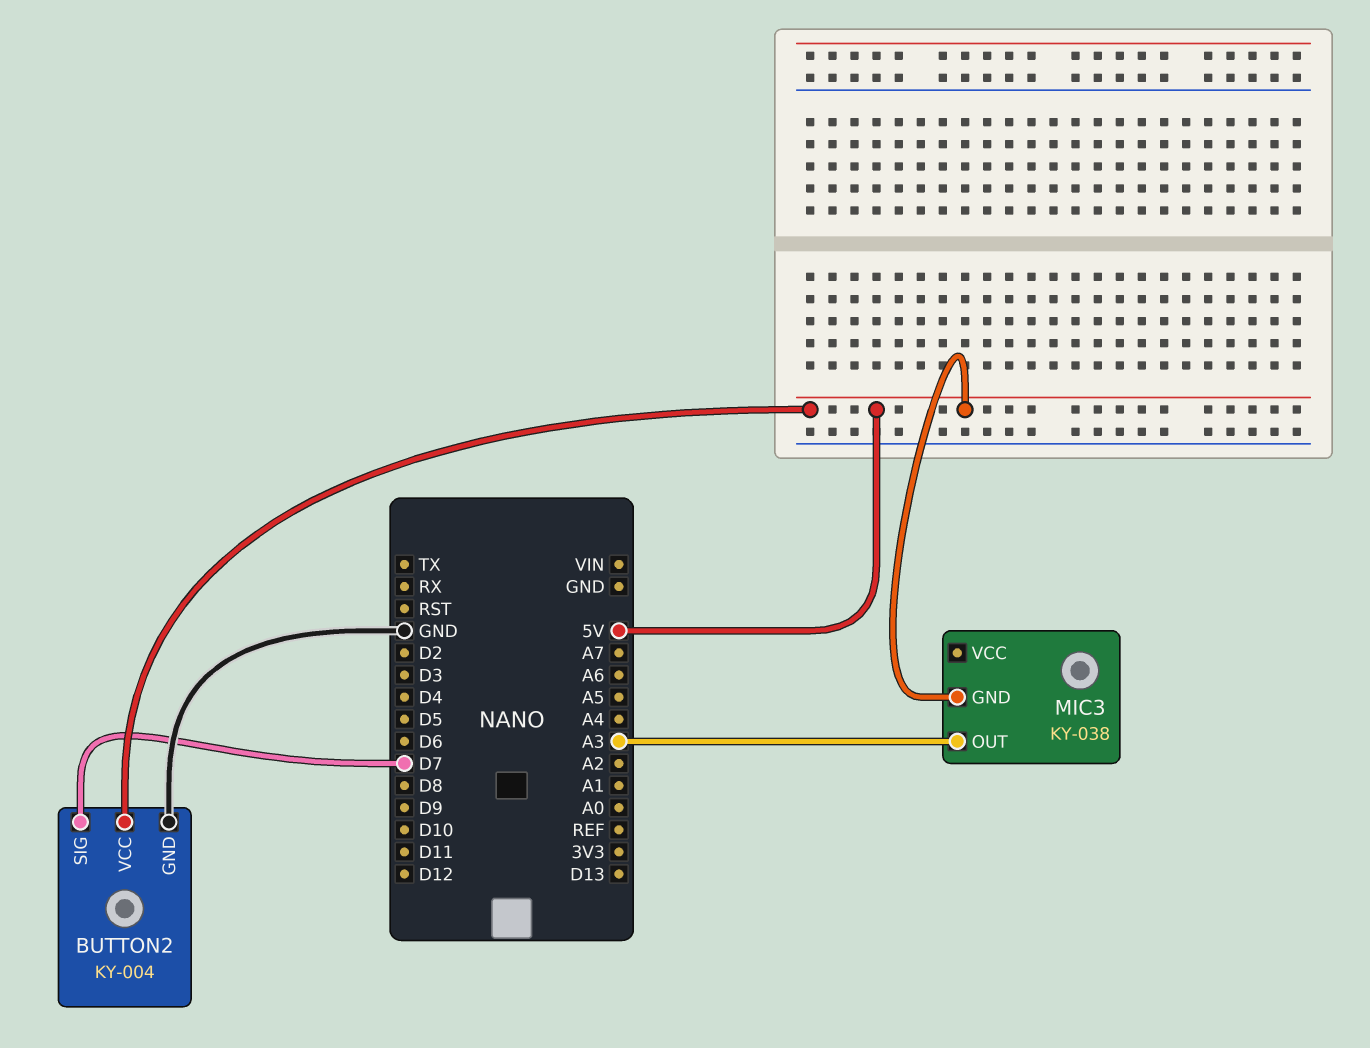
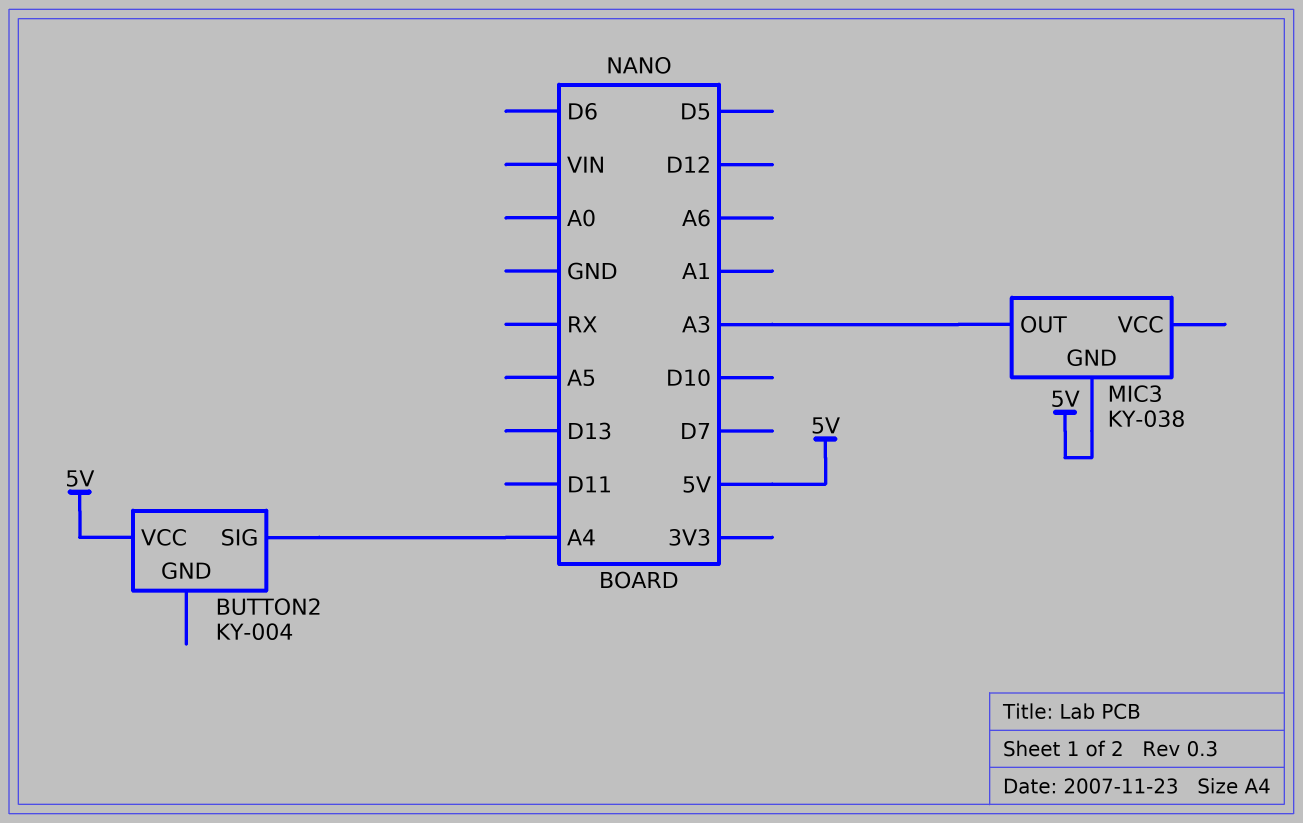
BUTTON2 pin GND: GND -> none
BUTTON2 pin SIG: D7 -> A4

